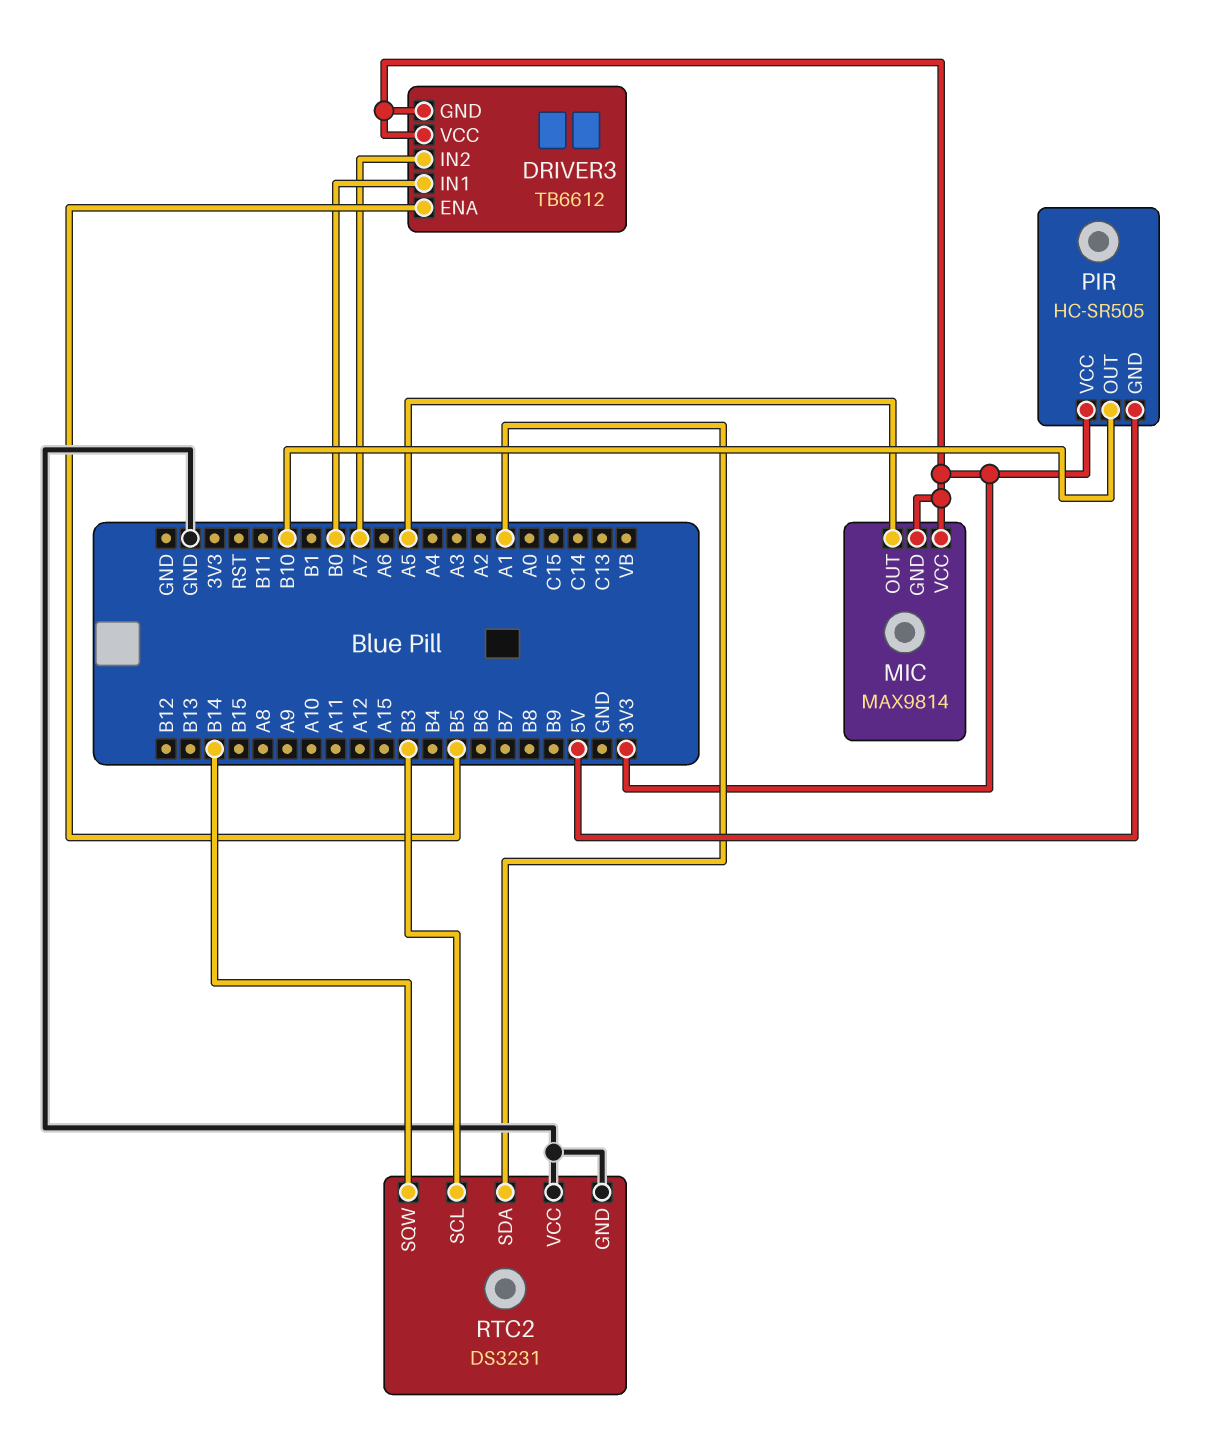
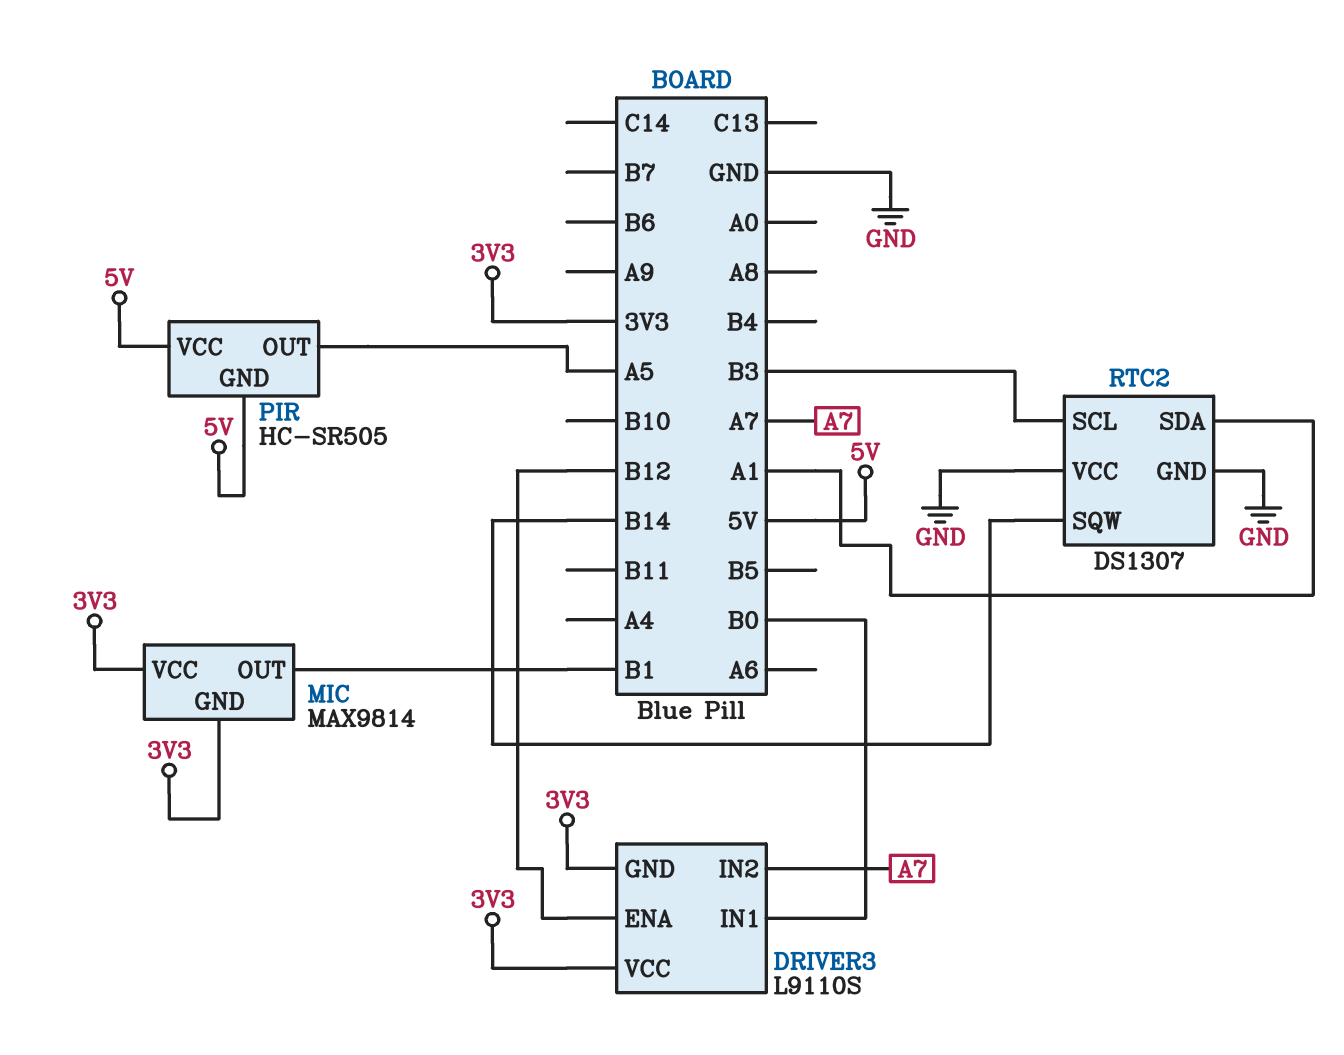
DRIVER3: TB6612 -> L9110S
DRIVER3 pin ENA: B5 -> B12
MIC pin OUT: A5 -> B1
PIR pin OUT: B10 -> A5
PIR pin VCC: 3V3 -> 5V
RTC2: DS3231 -> DS1307

